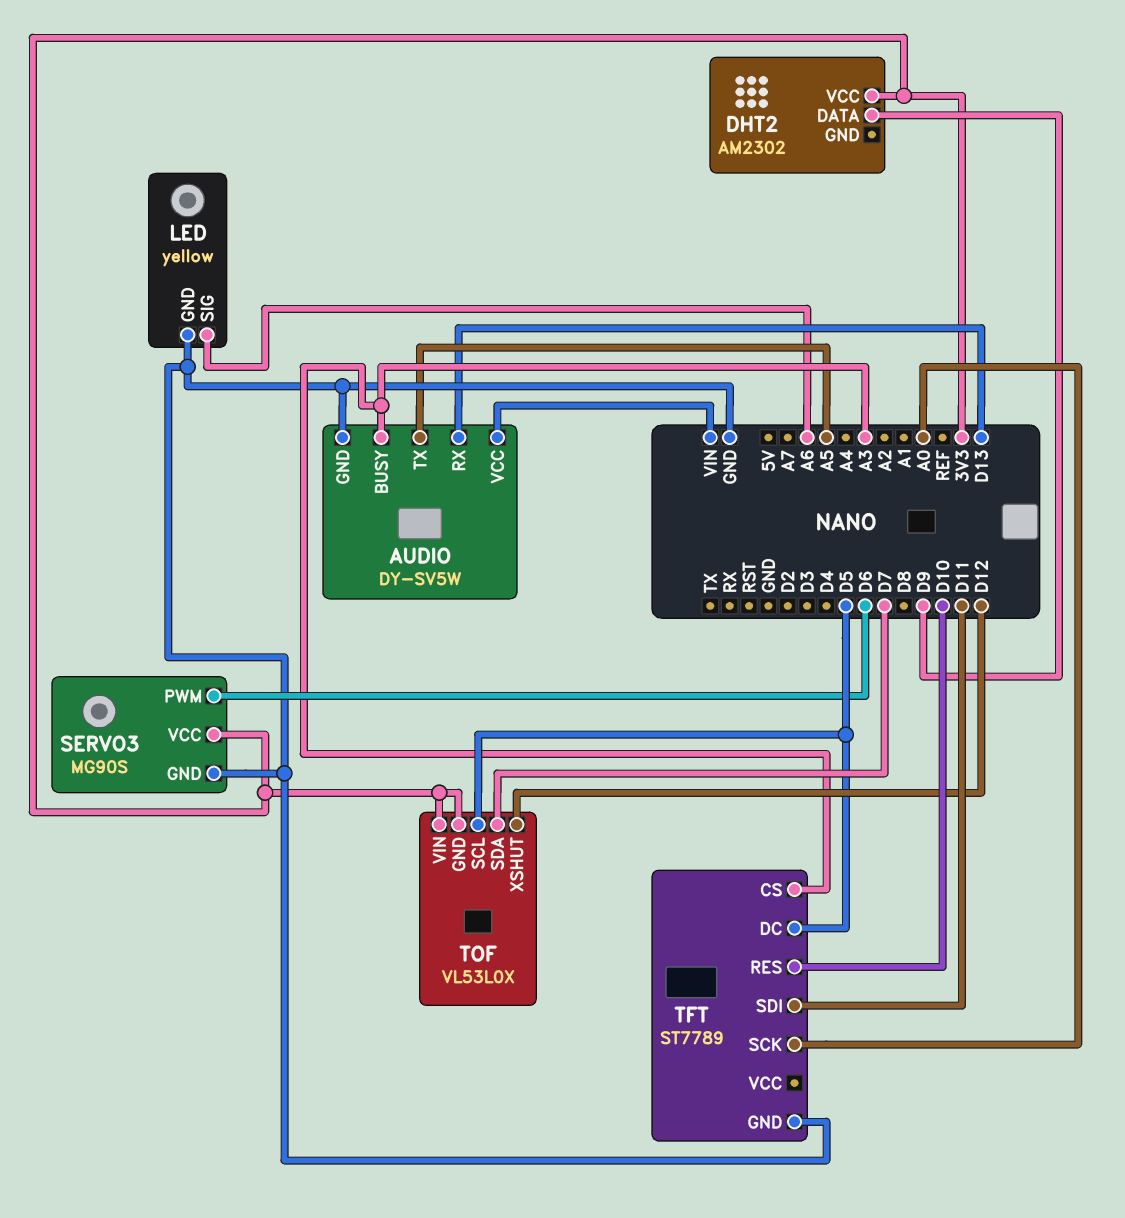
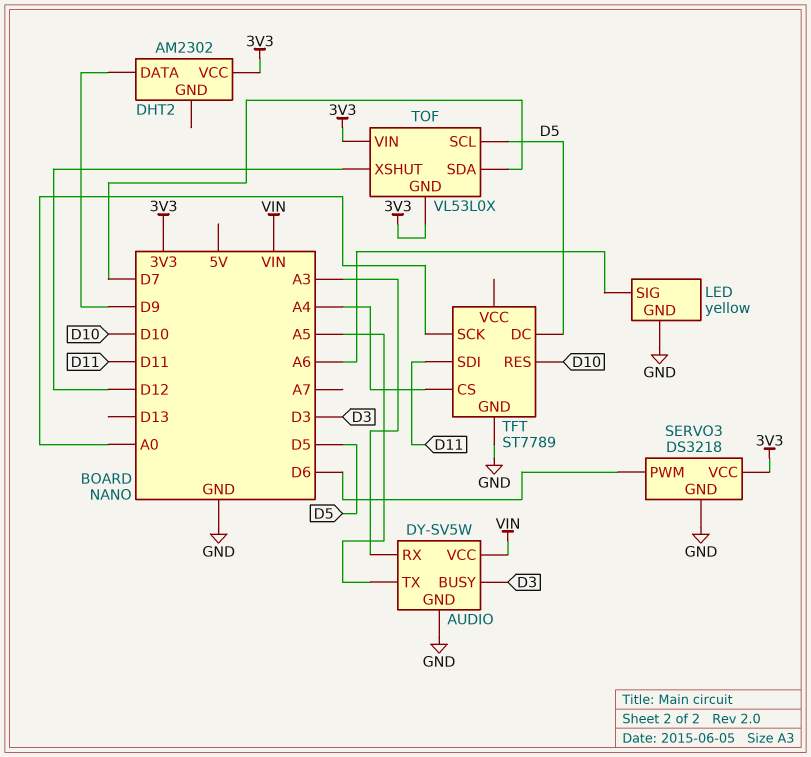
AUDIO pin BUSY: A3 -> D3
AUDIO pin RX: D13 -> A3
SERVO3: MG90S -> DS3218
TFT pin CS: A3 -> A4

